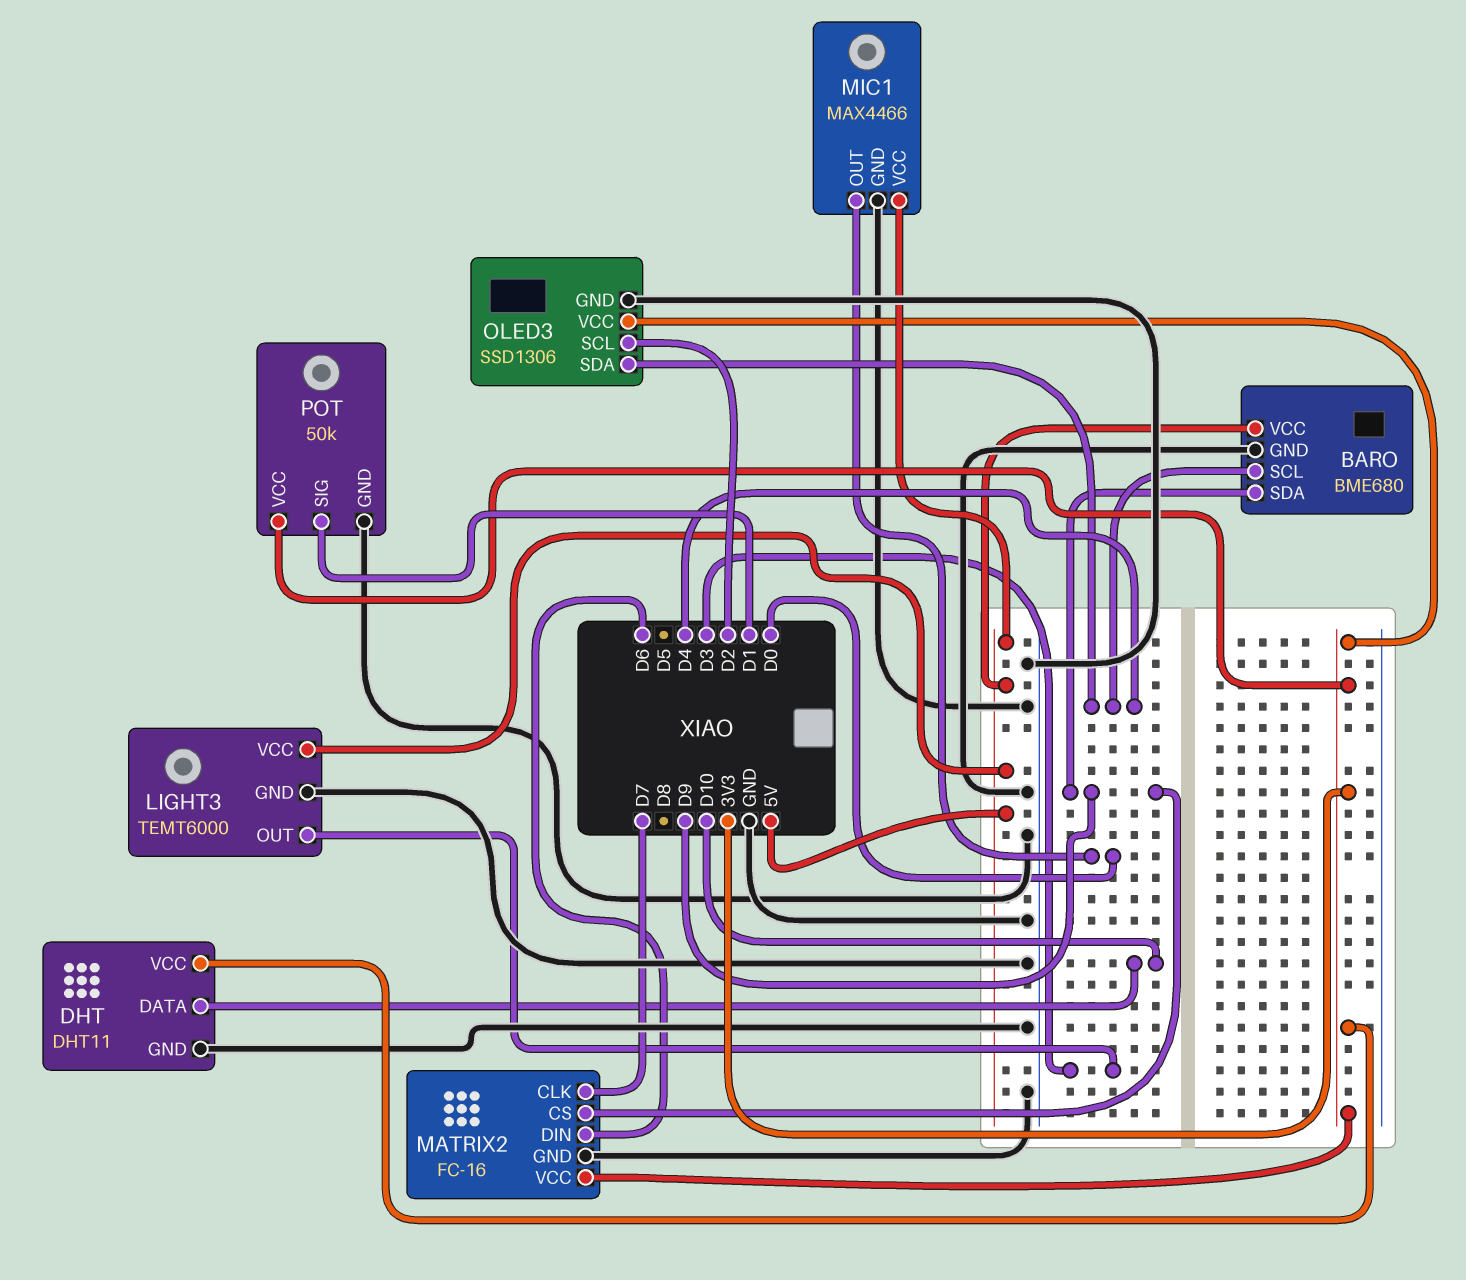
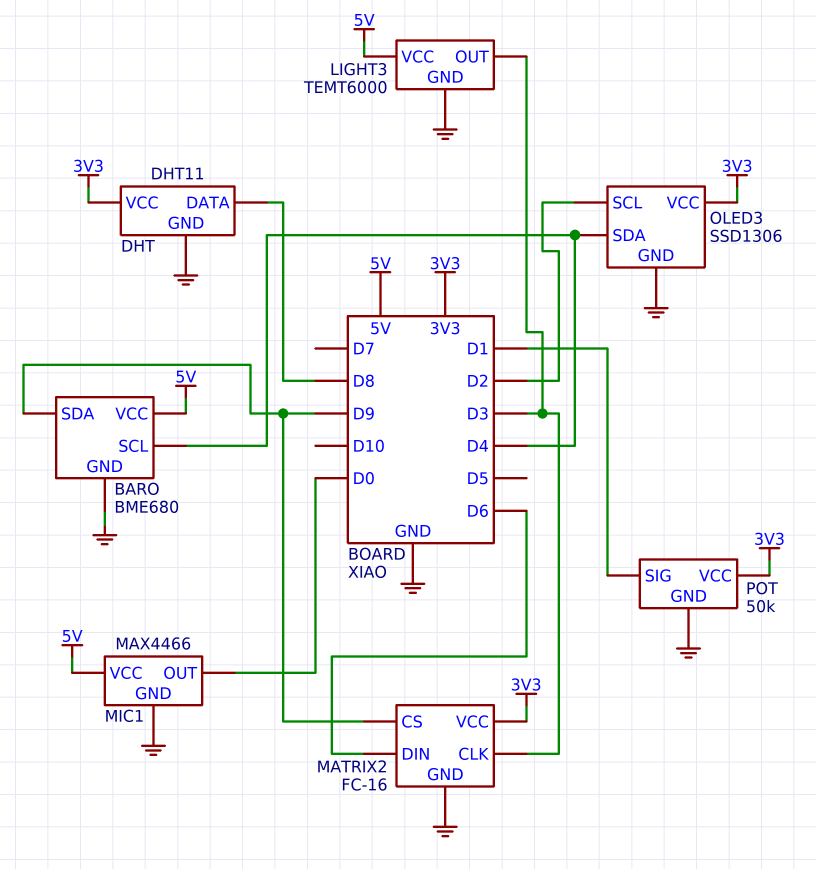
DHT pin DATA: D10 -> D8
MATRIX2 pin CLK: D7 -> D3

